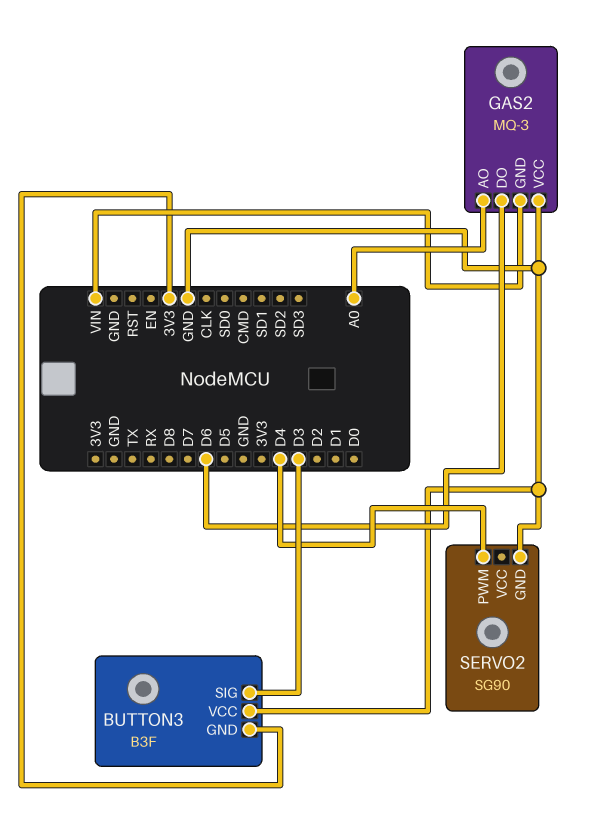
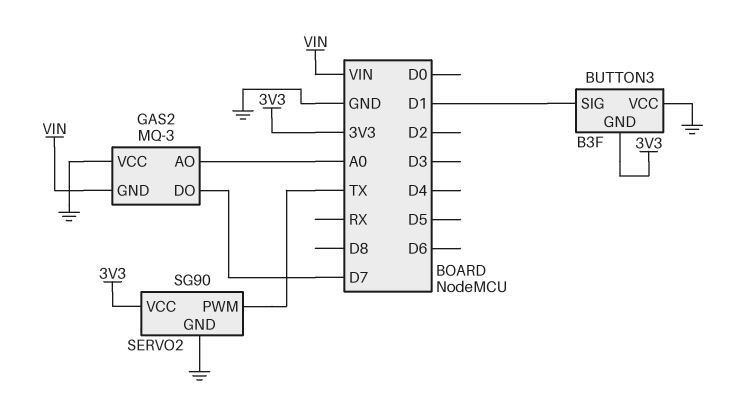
BUTTON3 pin SIG: D3 -> D1
GAS2 pin DO: D6 -> D7
SERVO2 pin PWM: D4 -> TX
SERVO2 pin VCC: none -> 3V3

